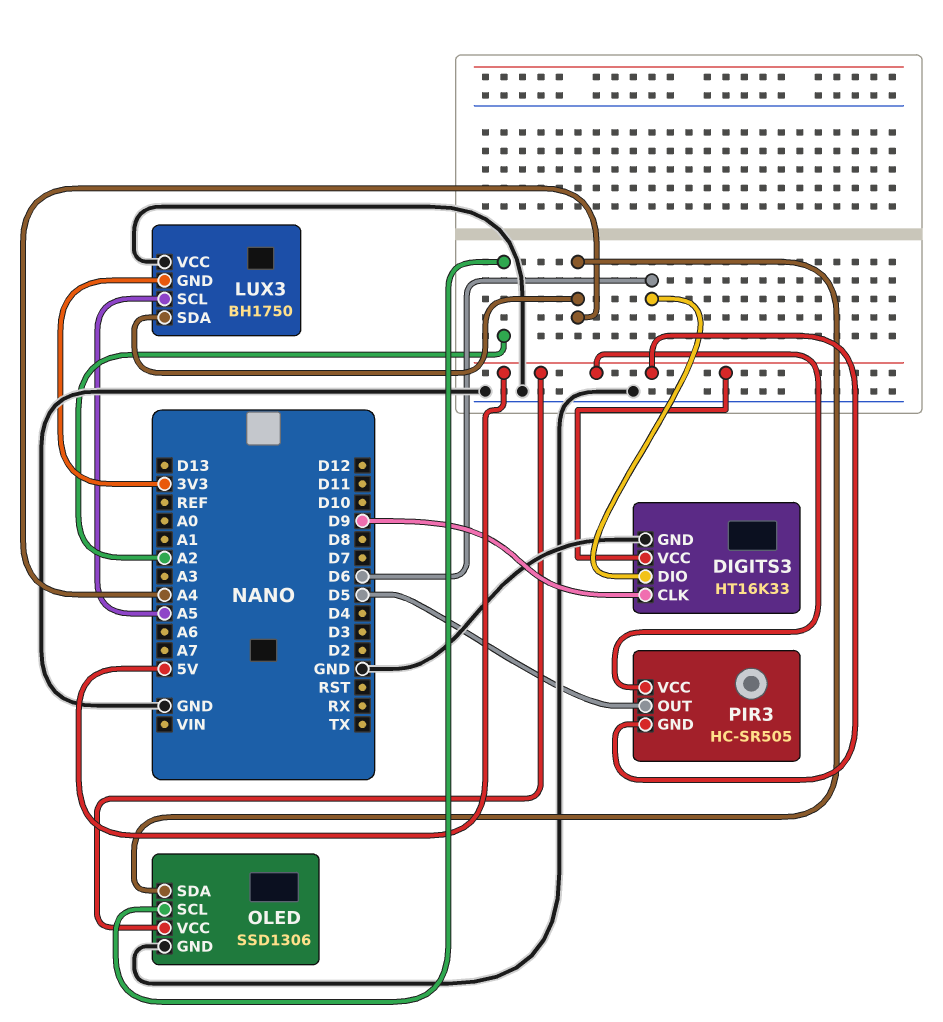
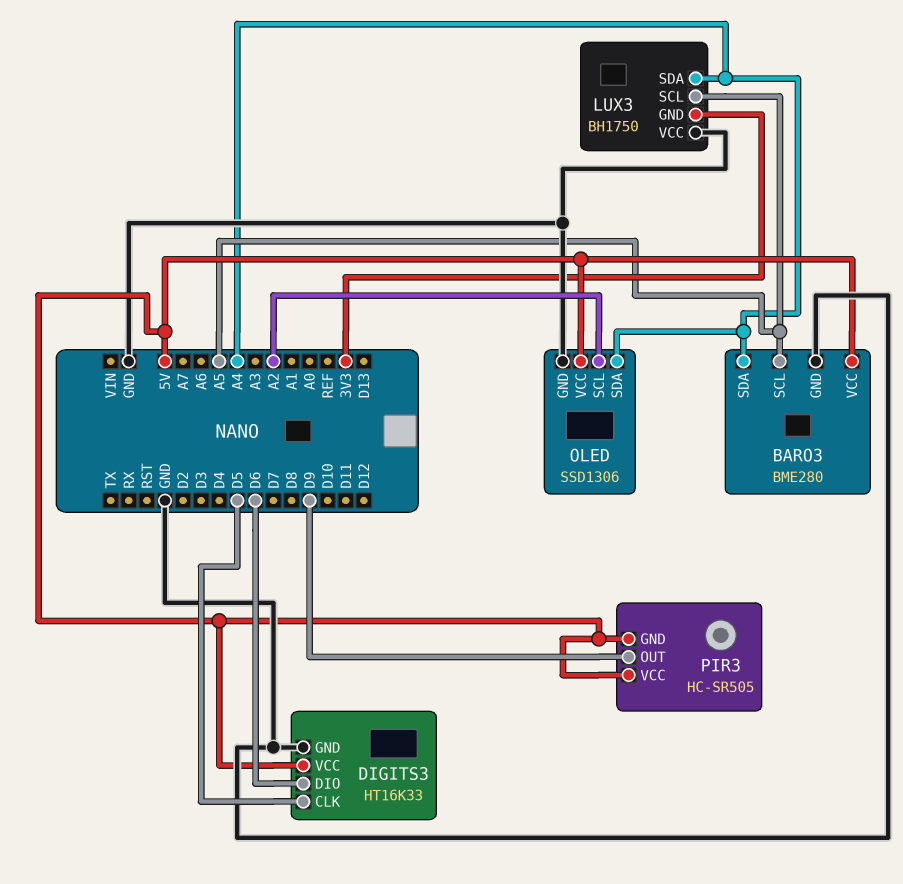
BARO3: none -> BME280
BARO3 pin GND: none -> GND
BARO3 pin SCL: none -> A5
BARO3 pin SDA: none -> A4
BARO3 pin VCC: none -> 5V
DIGITS3 pin CLK: D9 -> D5
PIR3 pin OUT: D5 -> D9

